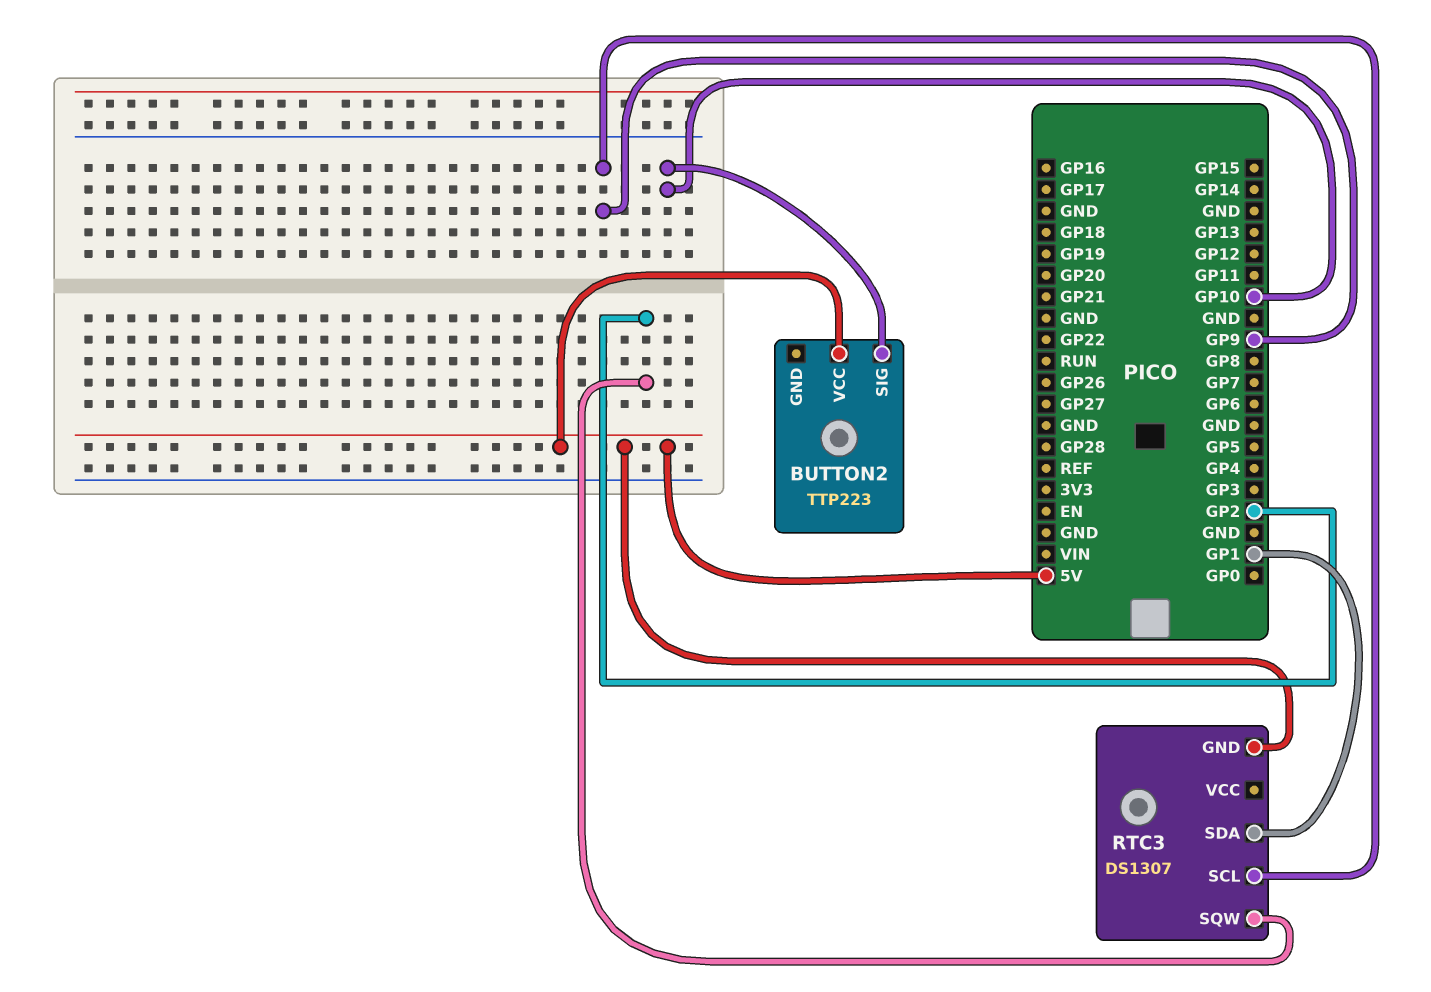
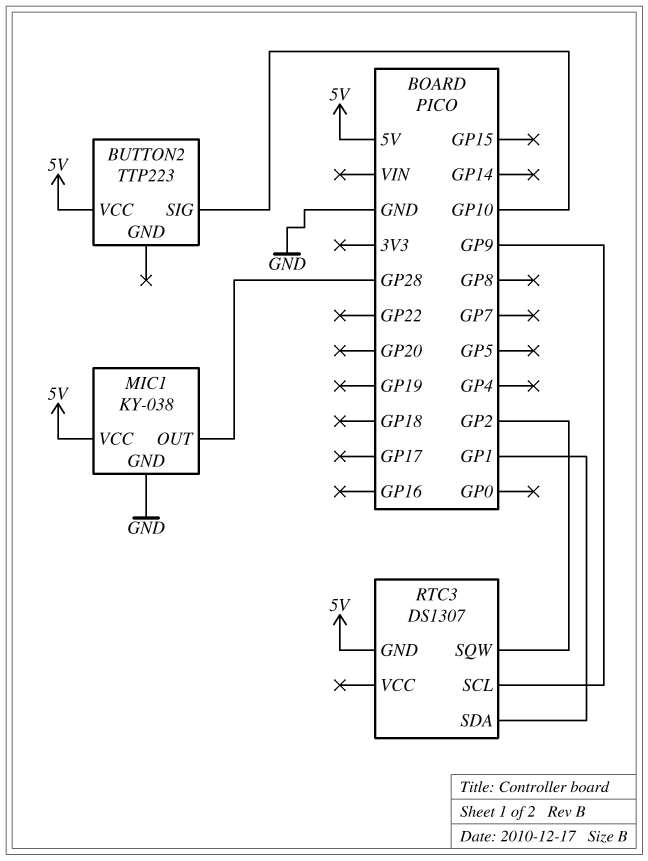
MIC1: none -> KY-038
MIC1 pin GND: none -> GND
MIC1 pin OUT: none -> GP28
MIC1 pin VCC: none -> 5V

